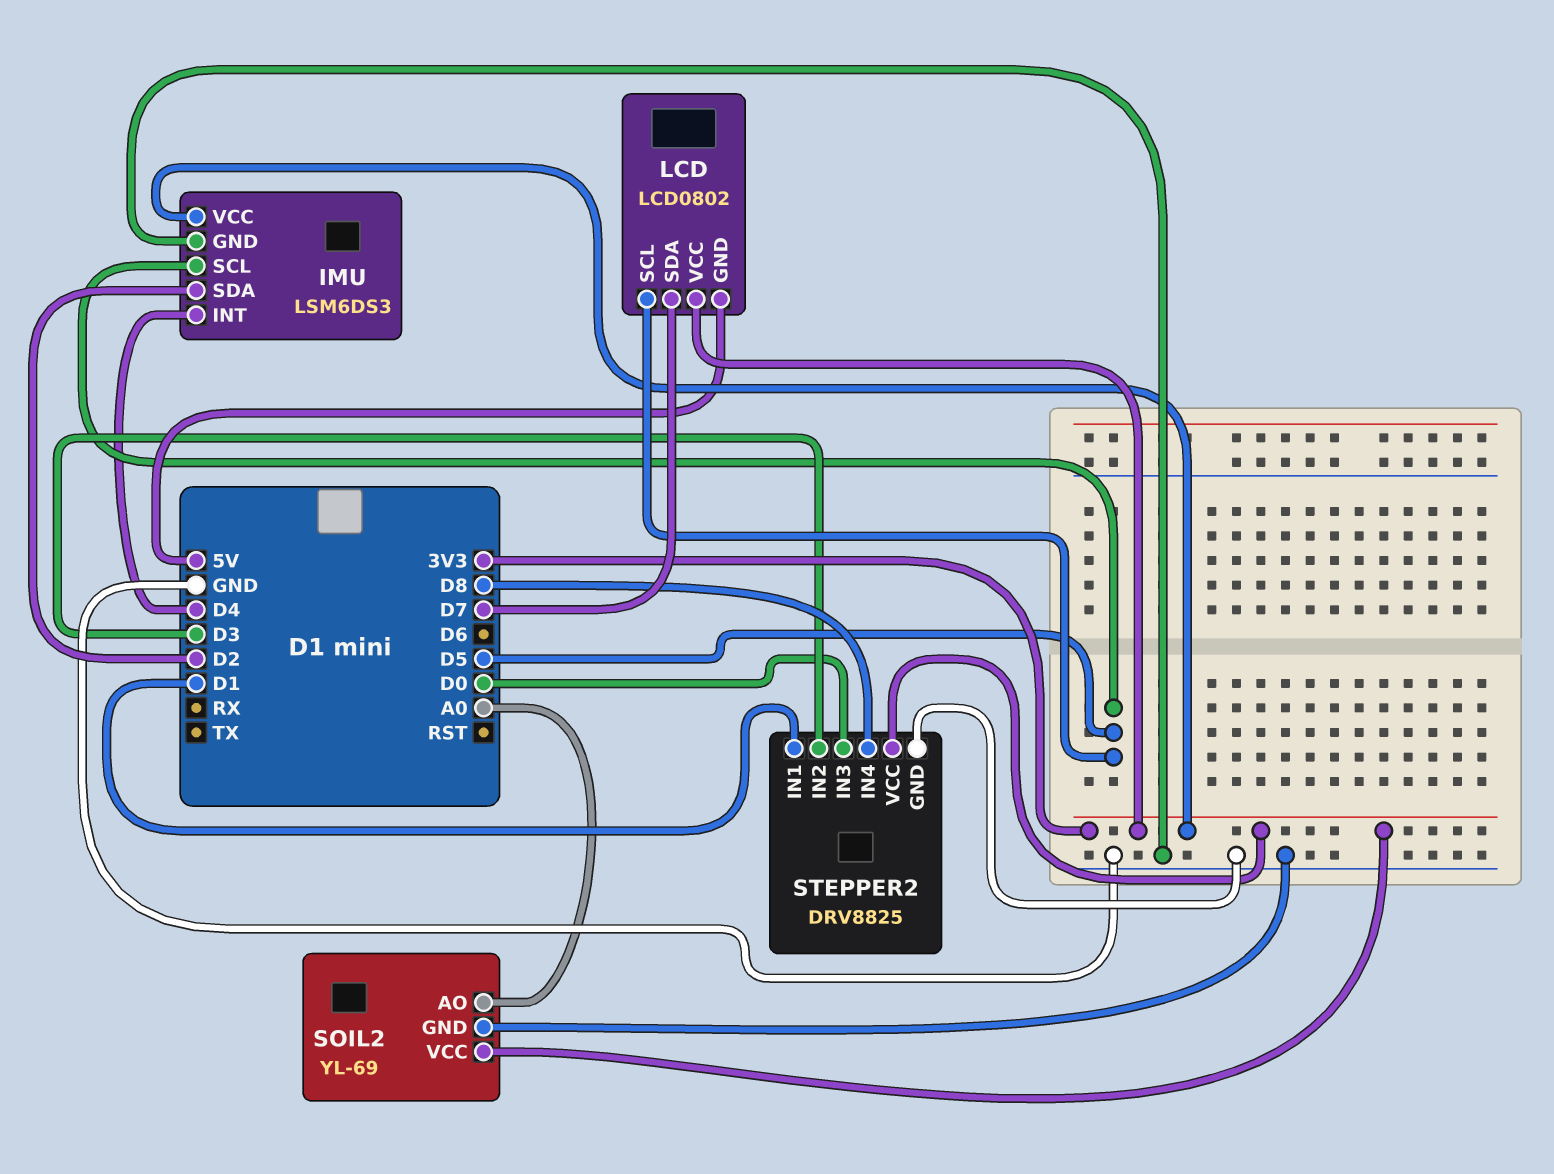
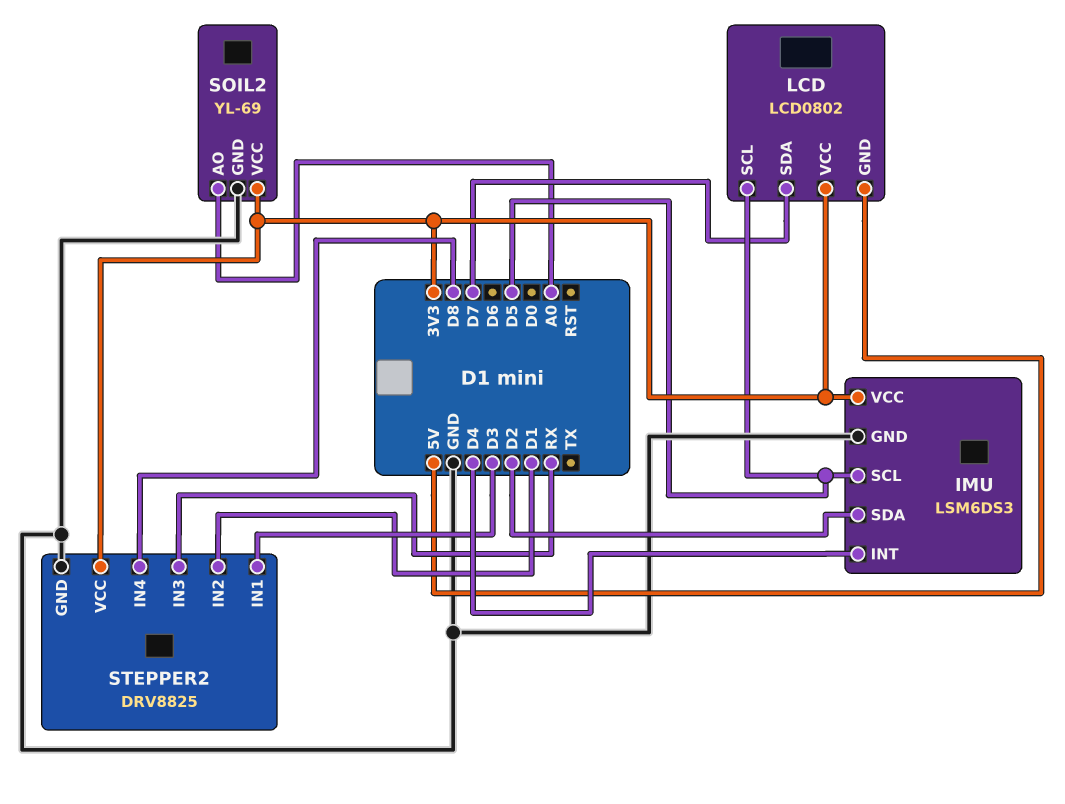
STEPPER2 pin IN1: D1 -> D3
STEPPER2 pin IN2: D3 -> D1
STEPPER2 pin IN3: D0 -> RX

